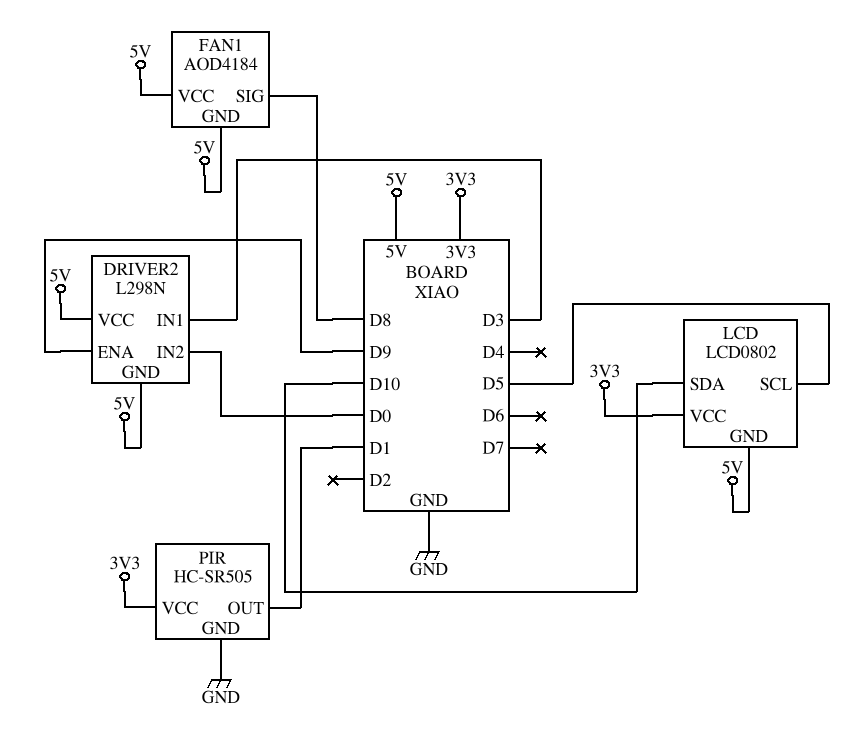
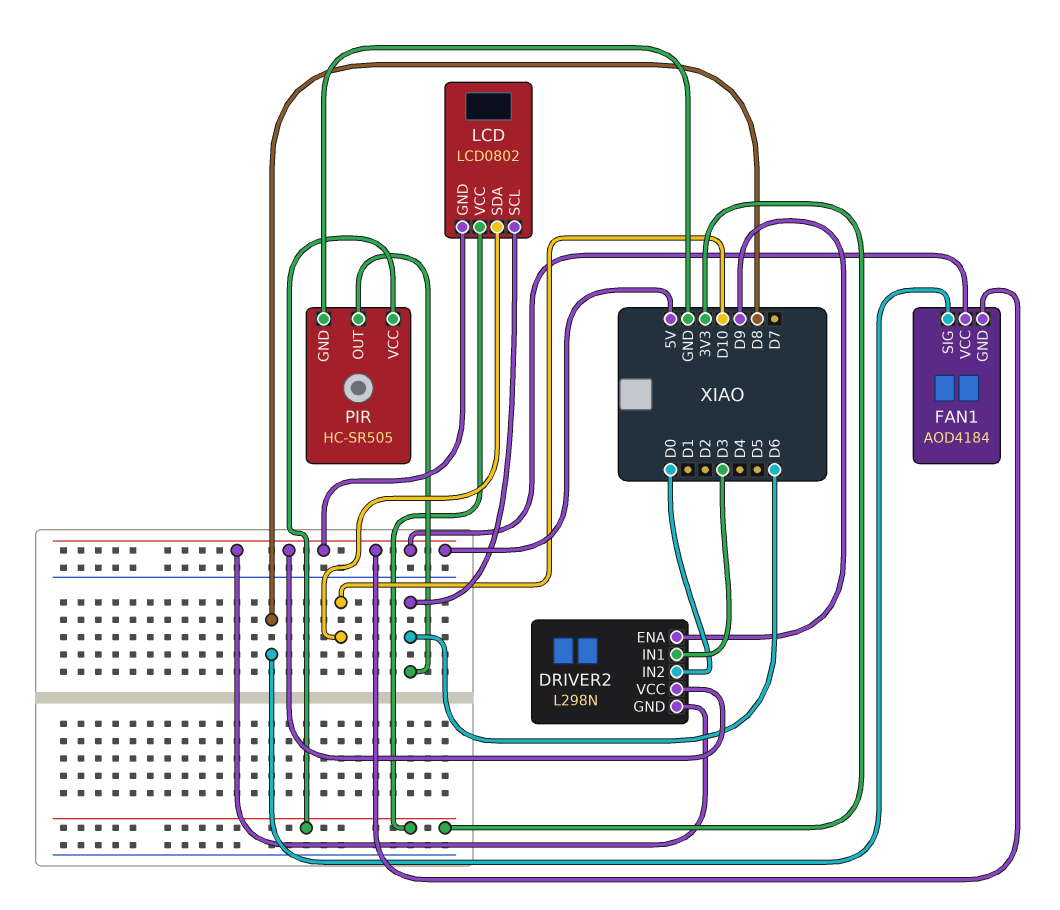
LCD pin SCL: D5 -> D6
PIR pin OUT: D1 -> D6

